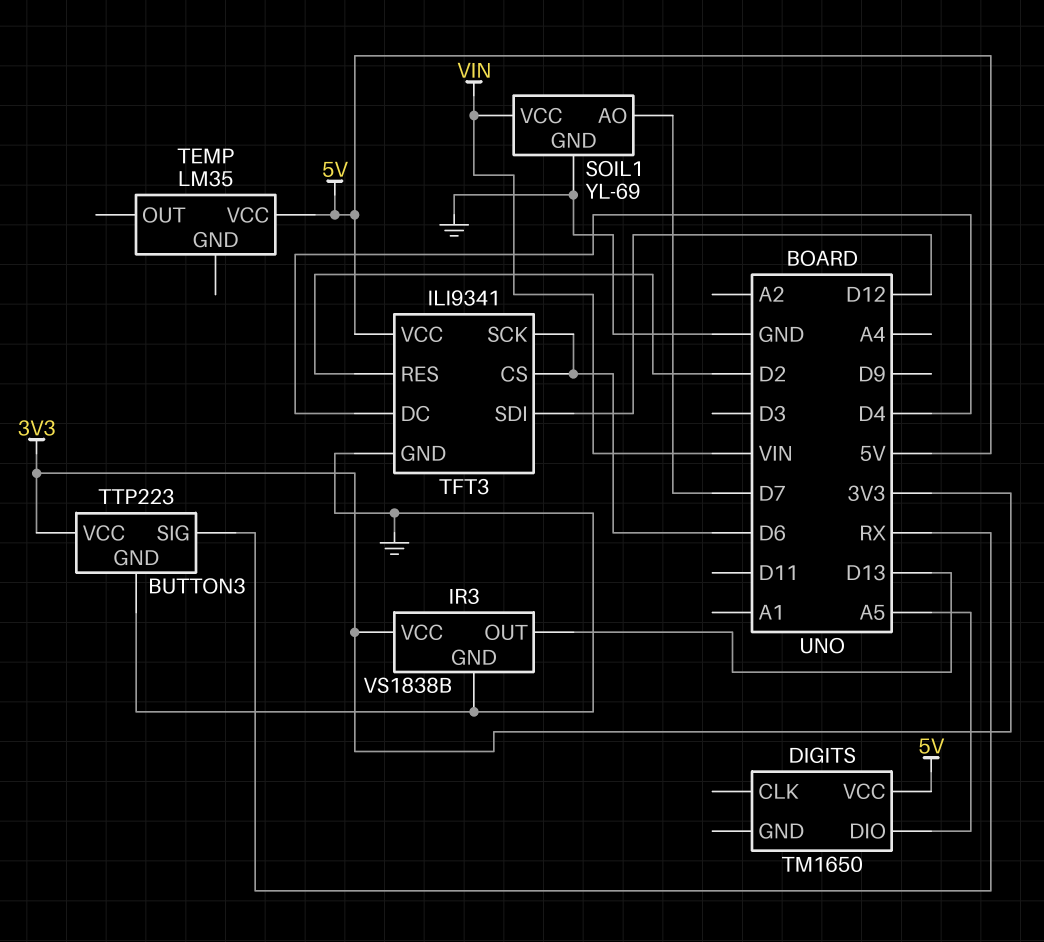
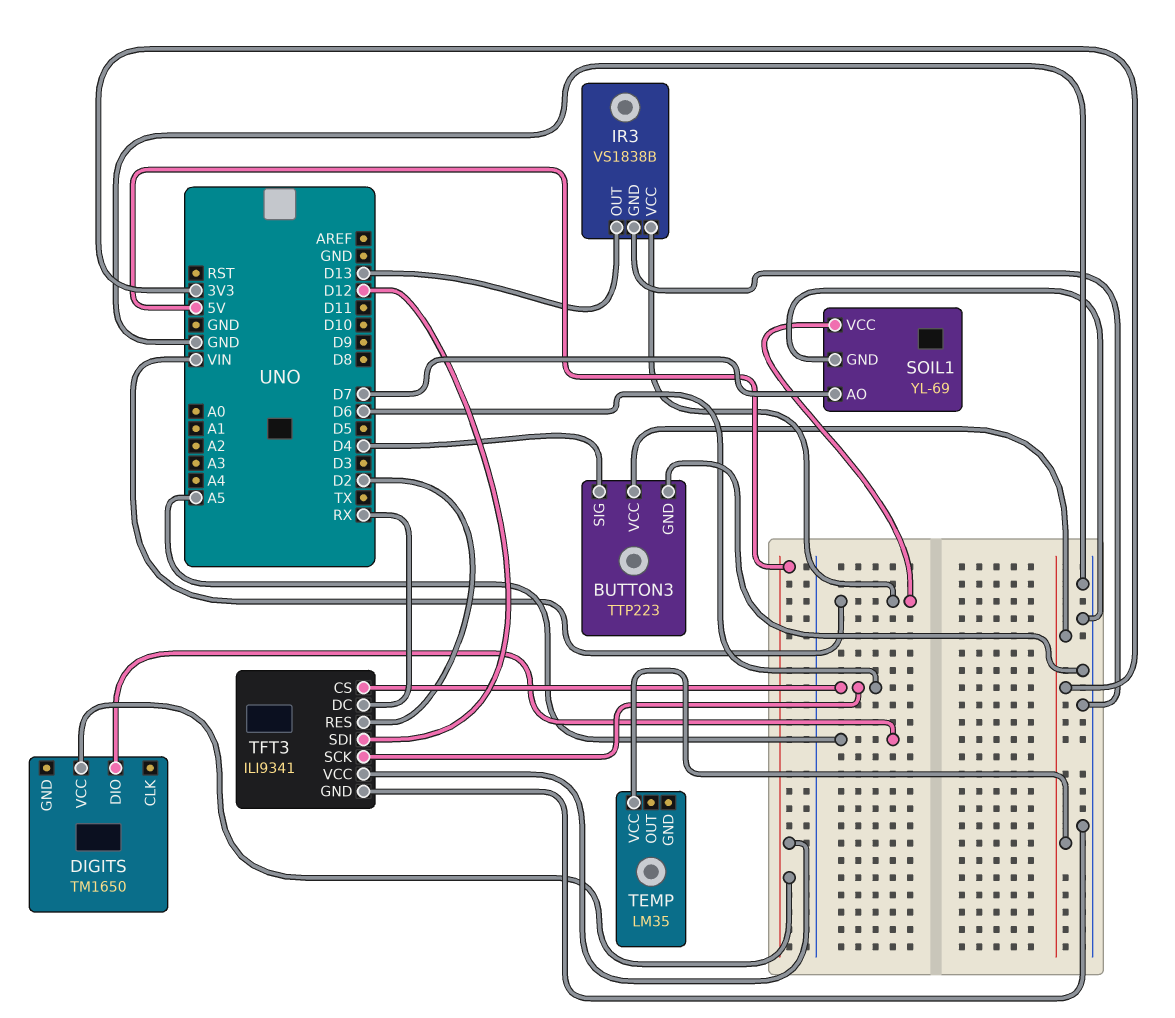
BUTTON3 pin SIG: RX -> D4
IR3 pin VCC: 3V3 -> VIN
TEMP pin VCC: 5V -> 3V3
TFT3 pin DC: D4 -> RX

